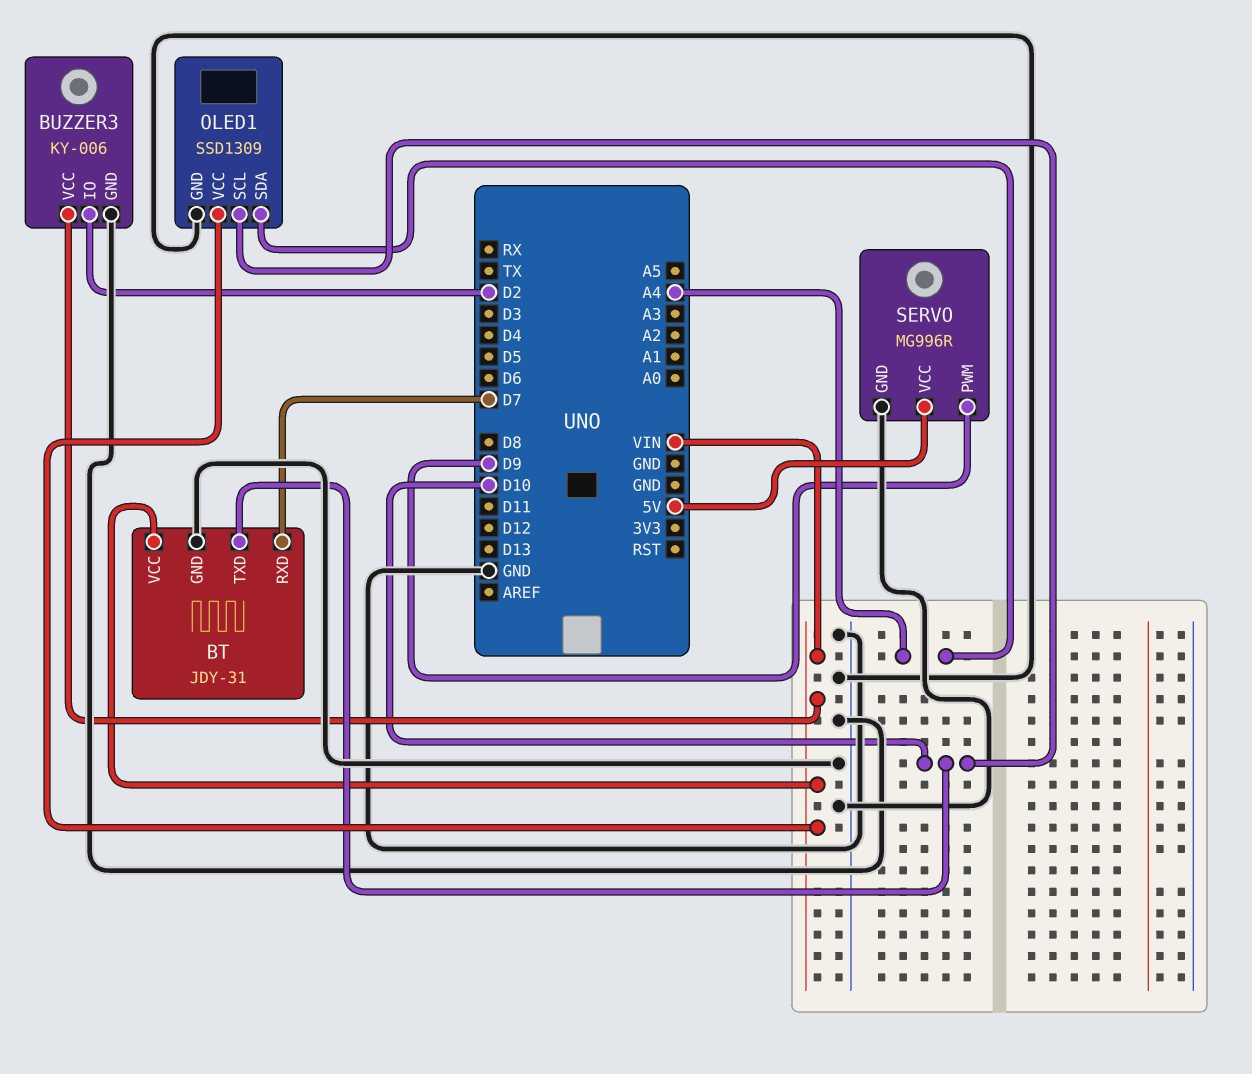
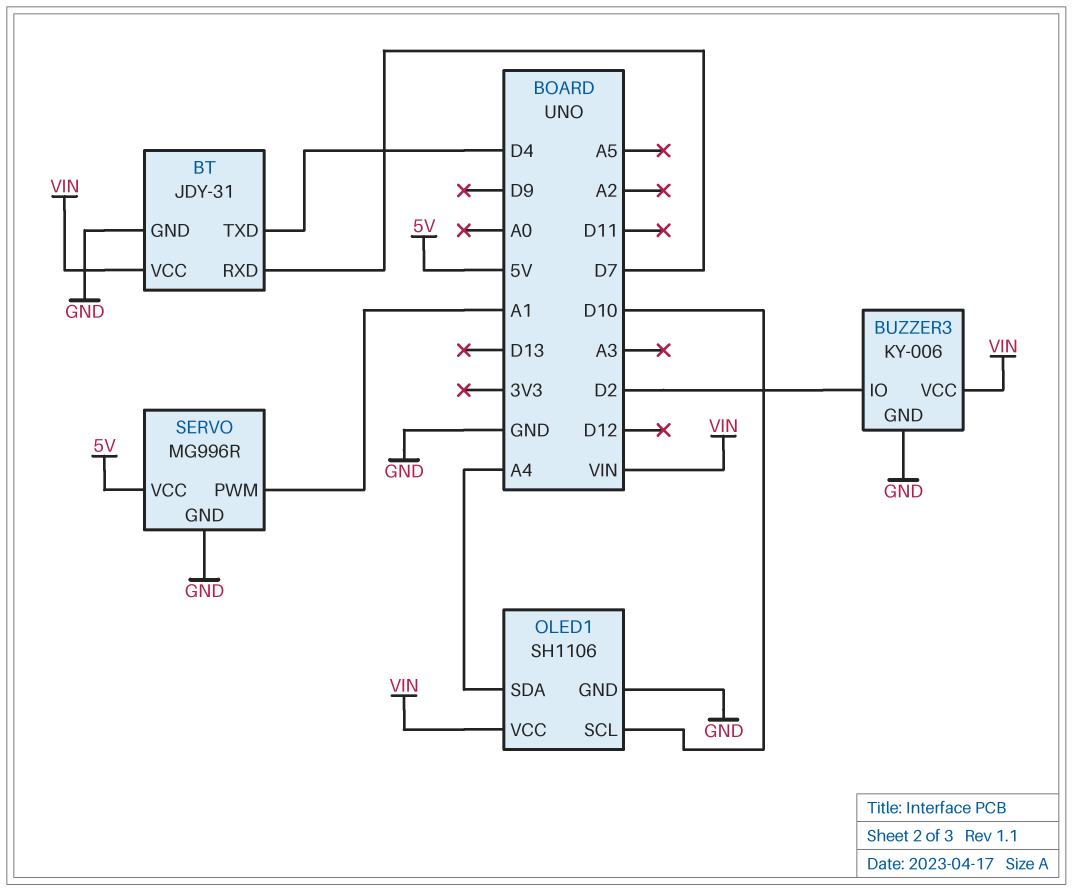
BT pin TXD: D10 -> D4
OLED1: SSD1309 -> SH1106
SERVO pin PWM: D9 -> A1

